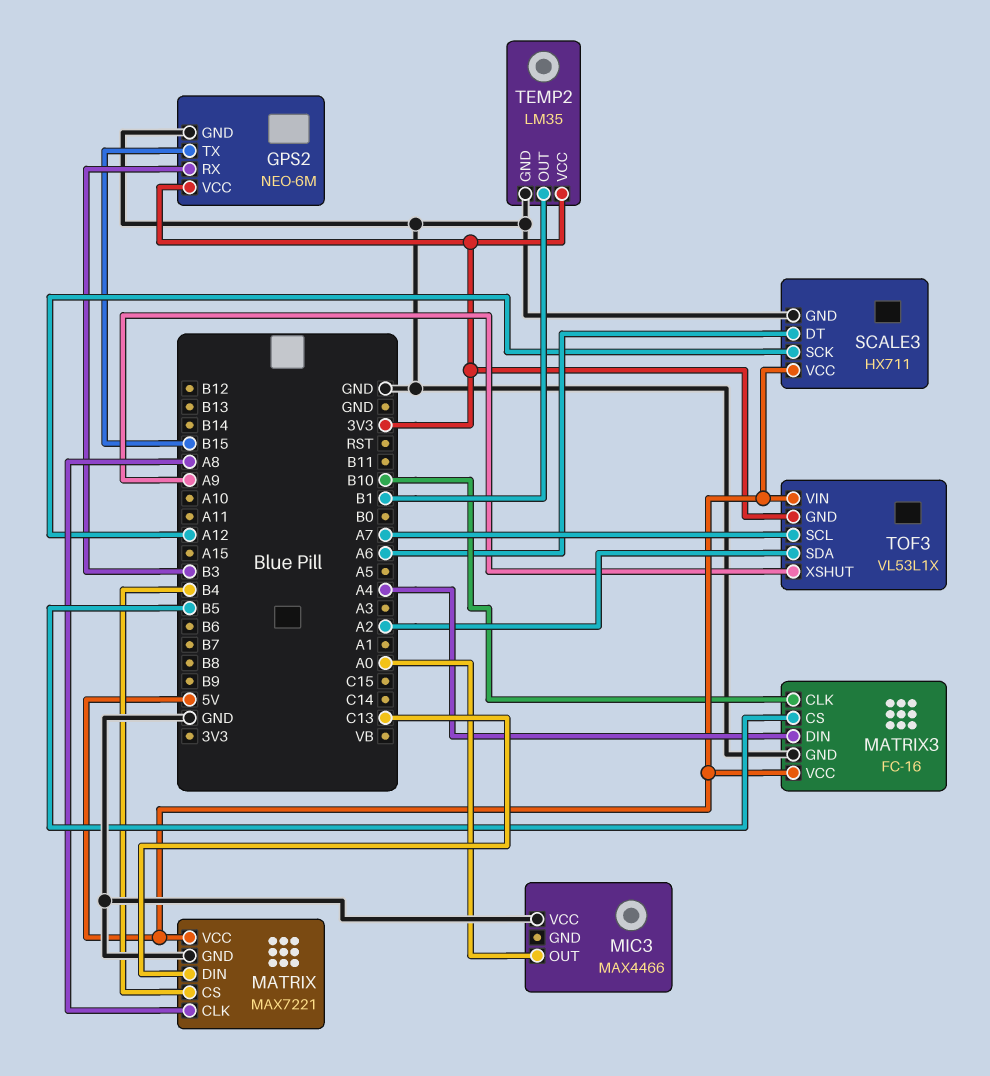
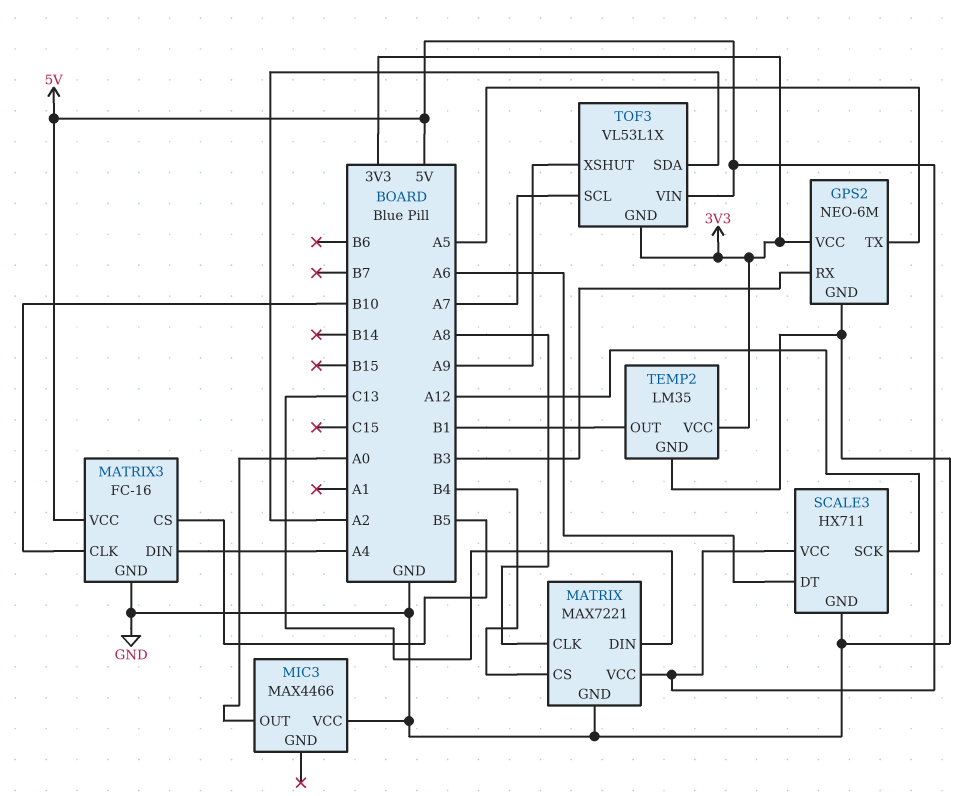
GPS2 pin TX: B15 -> A5

